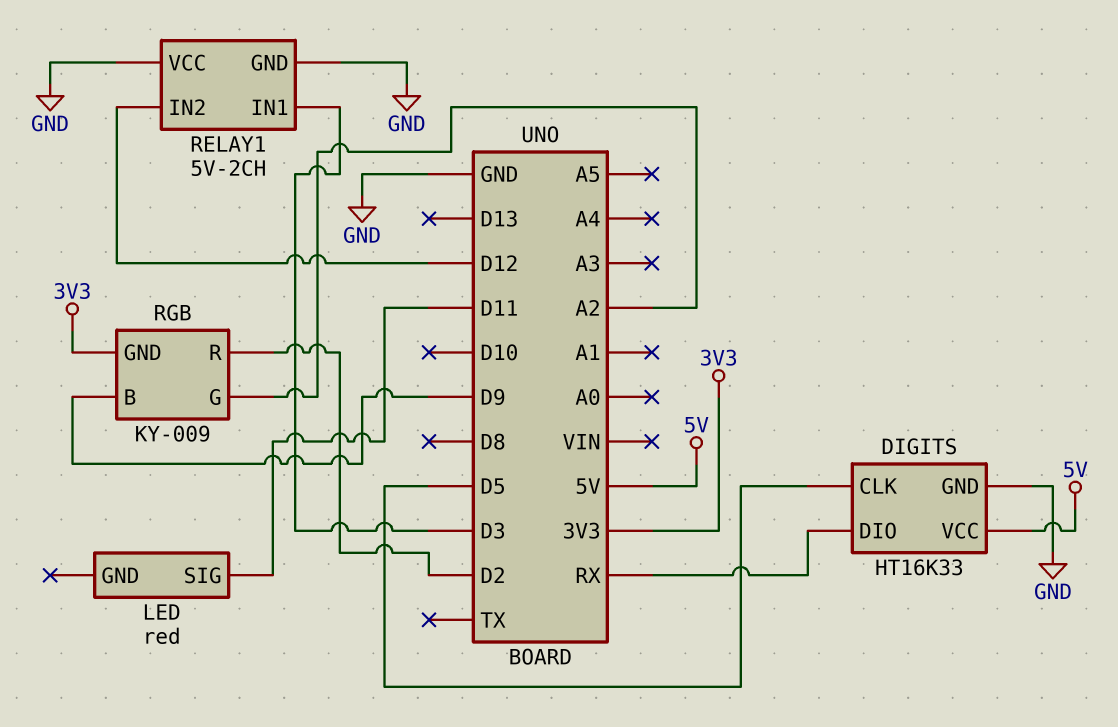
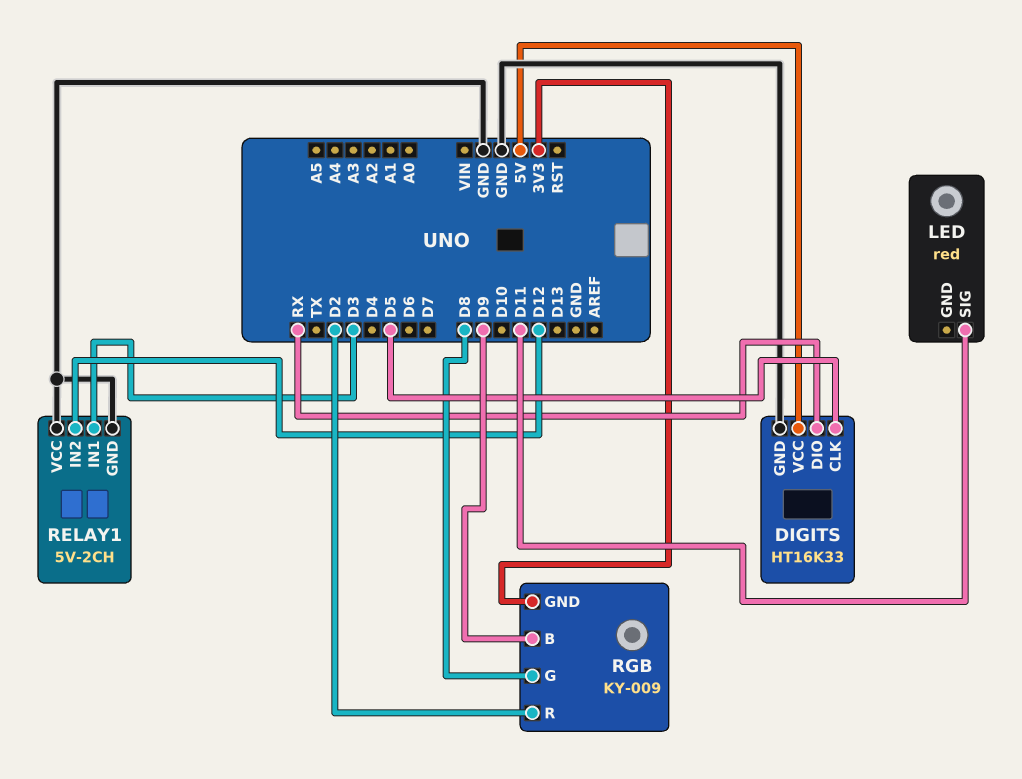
RGB pin G: A2 -> D8

